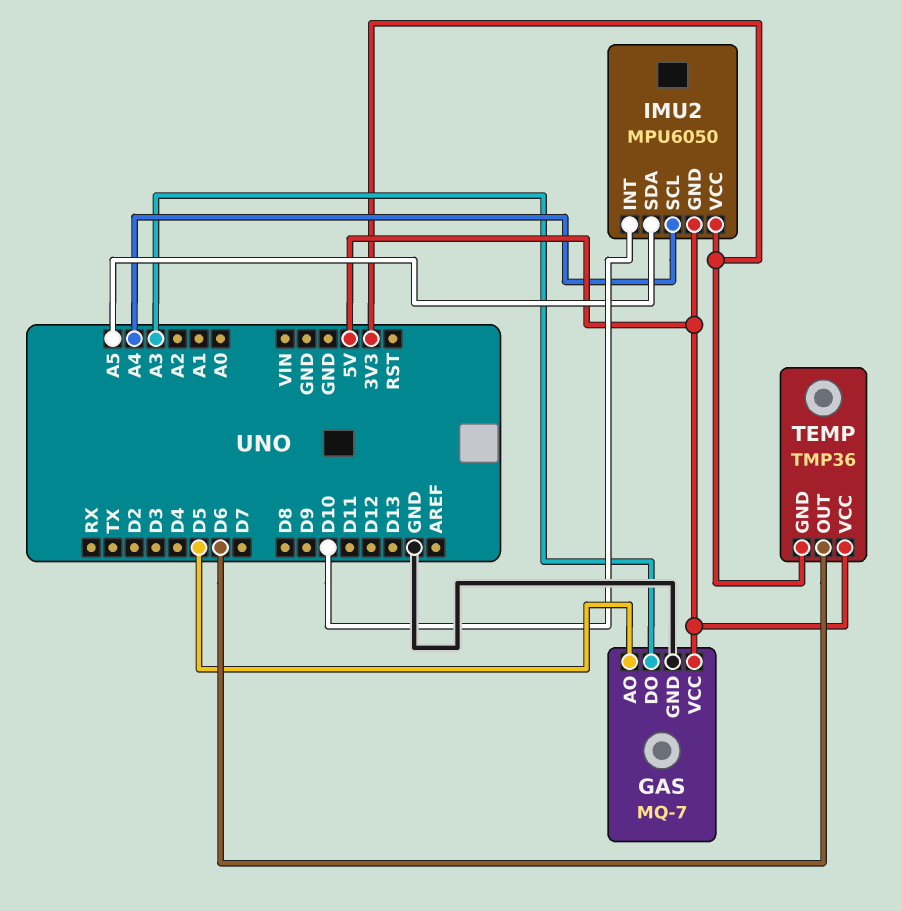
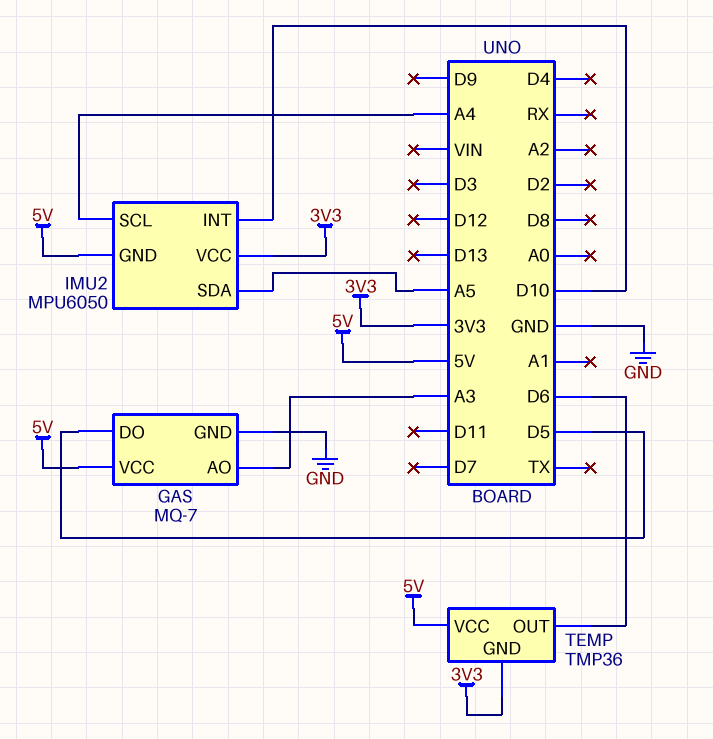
GAS pin AO: D5 -> A3
GAS pin DO: A3 -> D5

